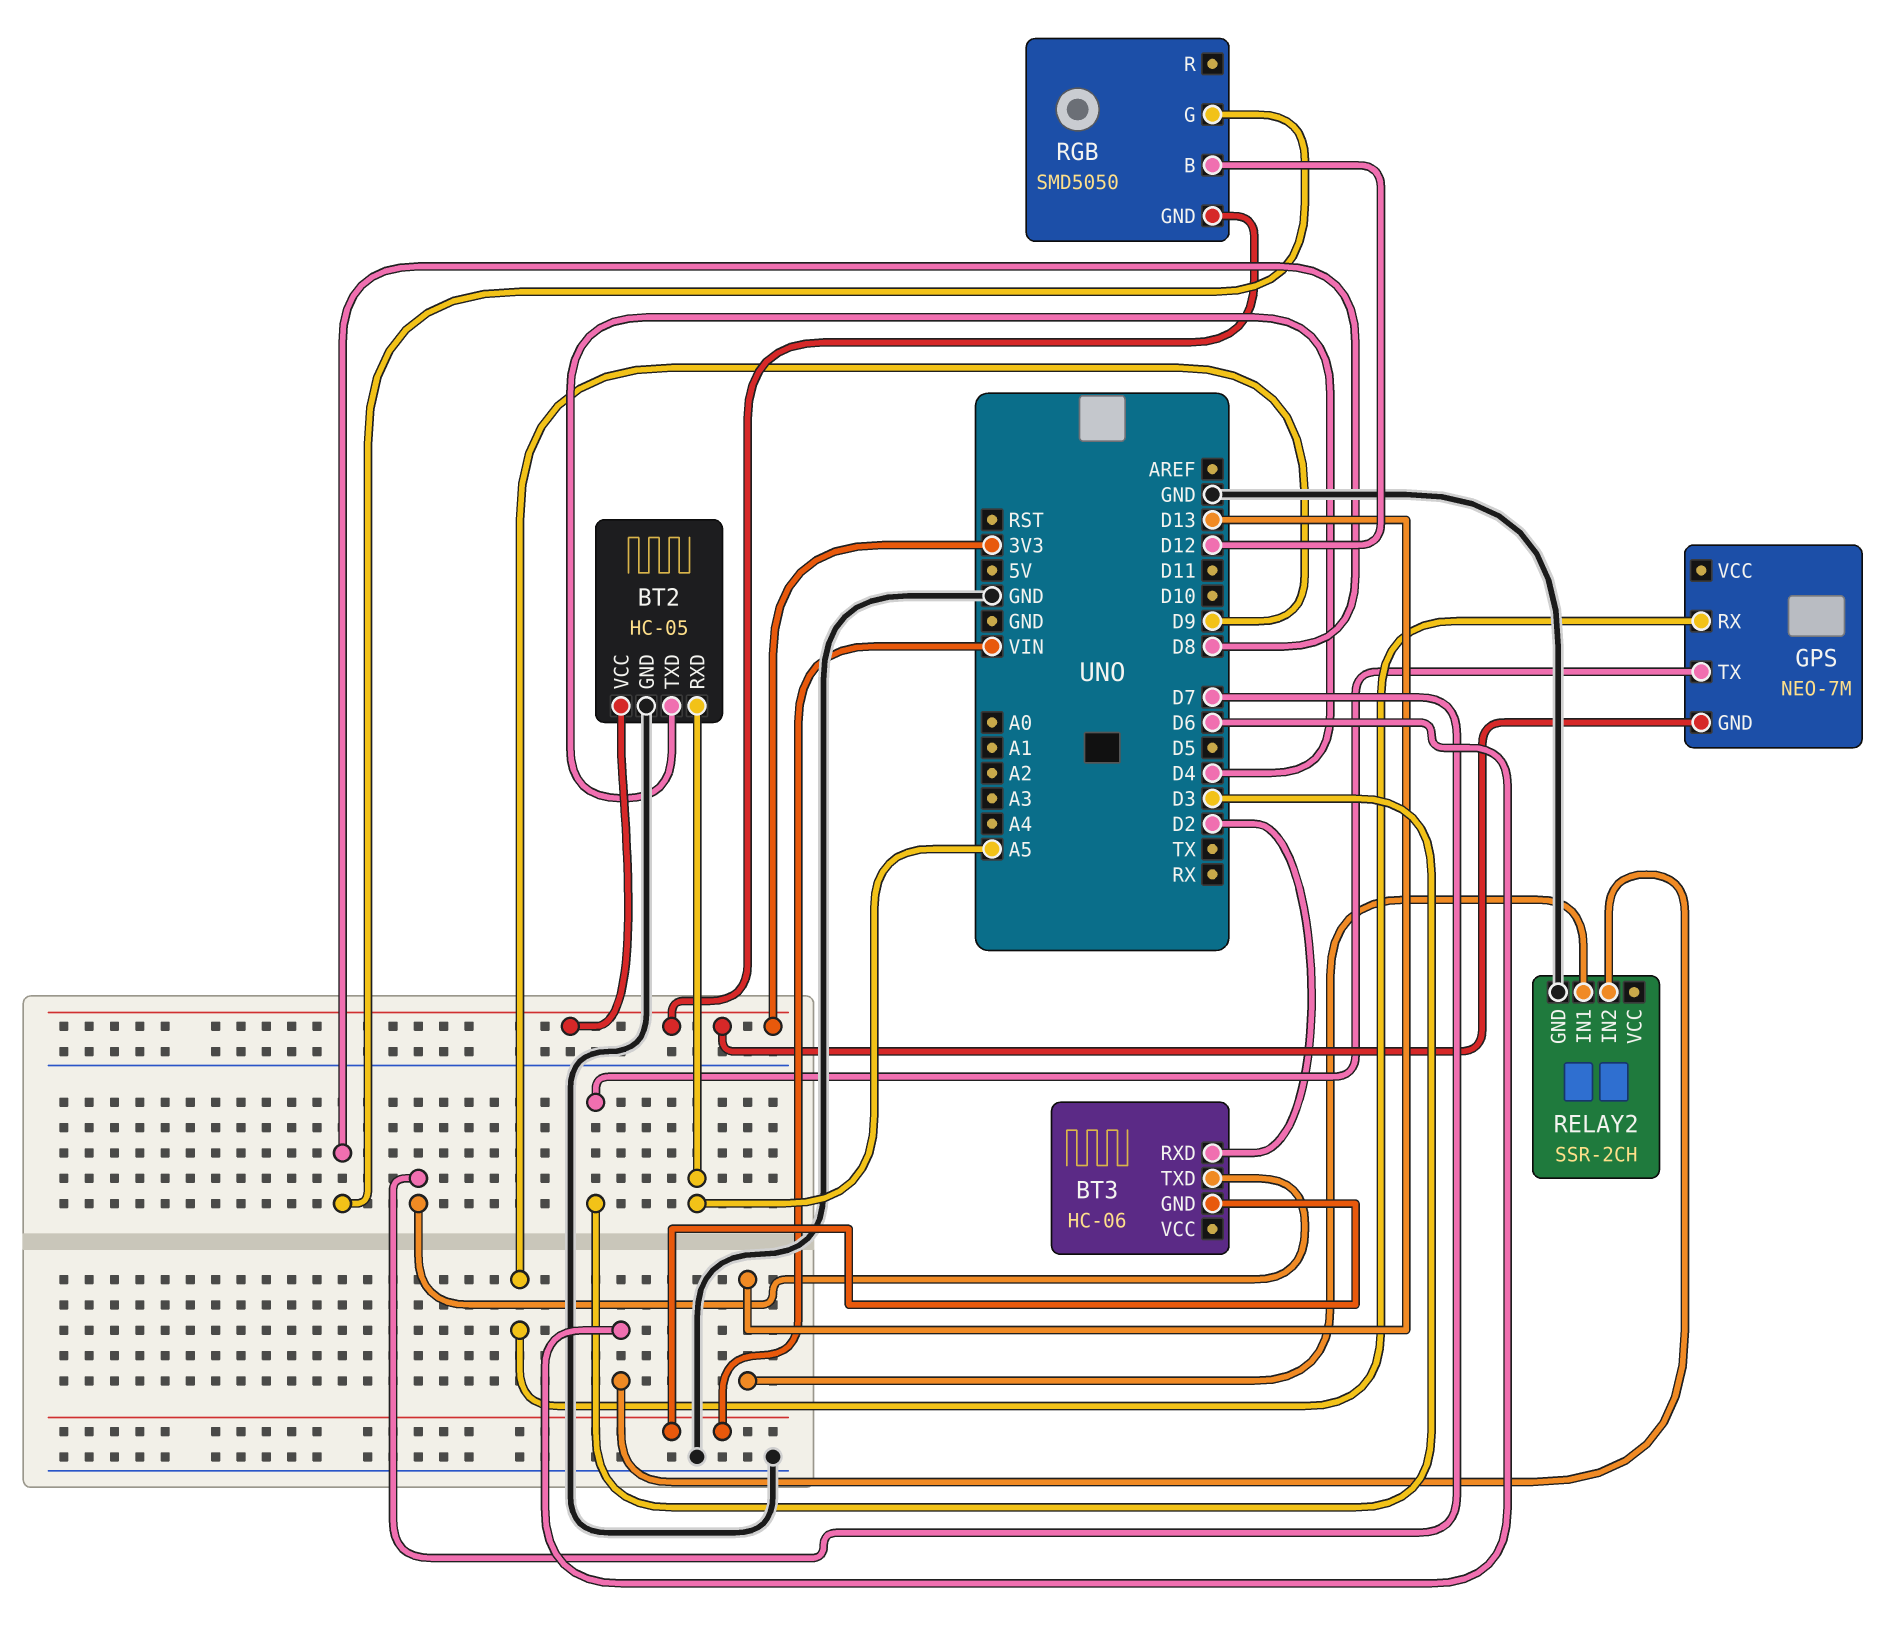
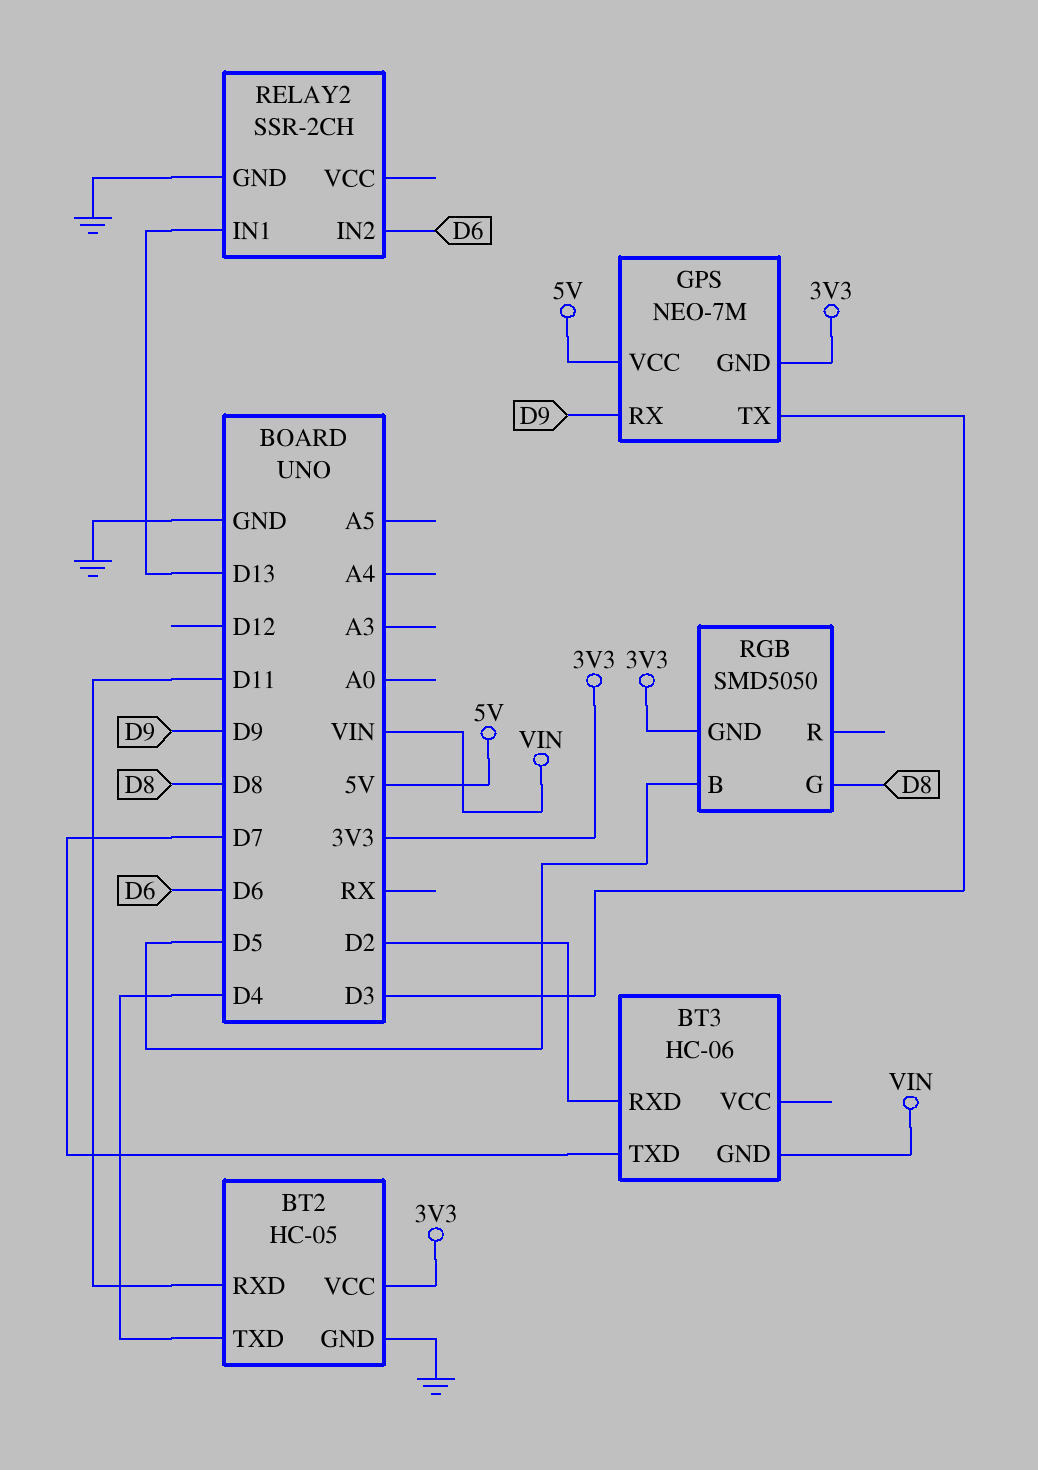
BT2 pin RXD: A5 -> D11
GPS pin VCC: none -> 5V
RGB pin B: D12 -> D5

